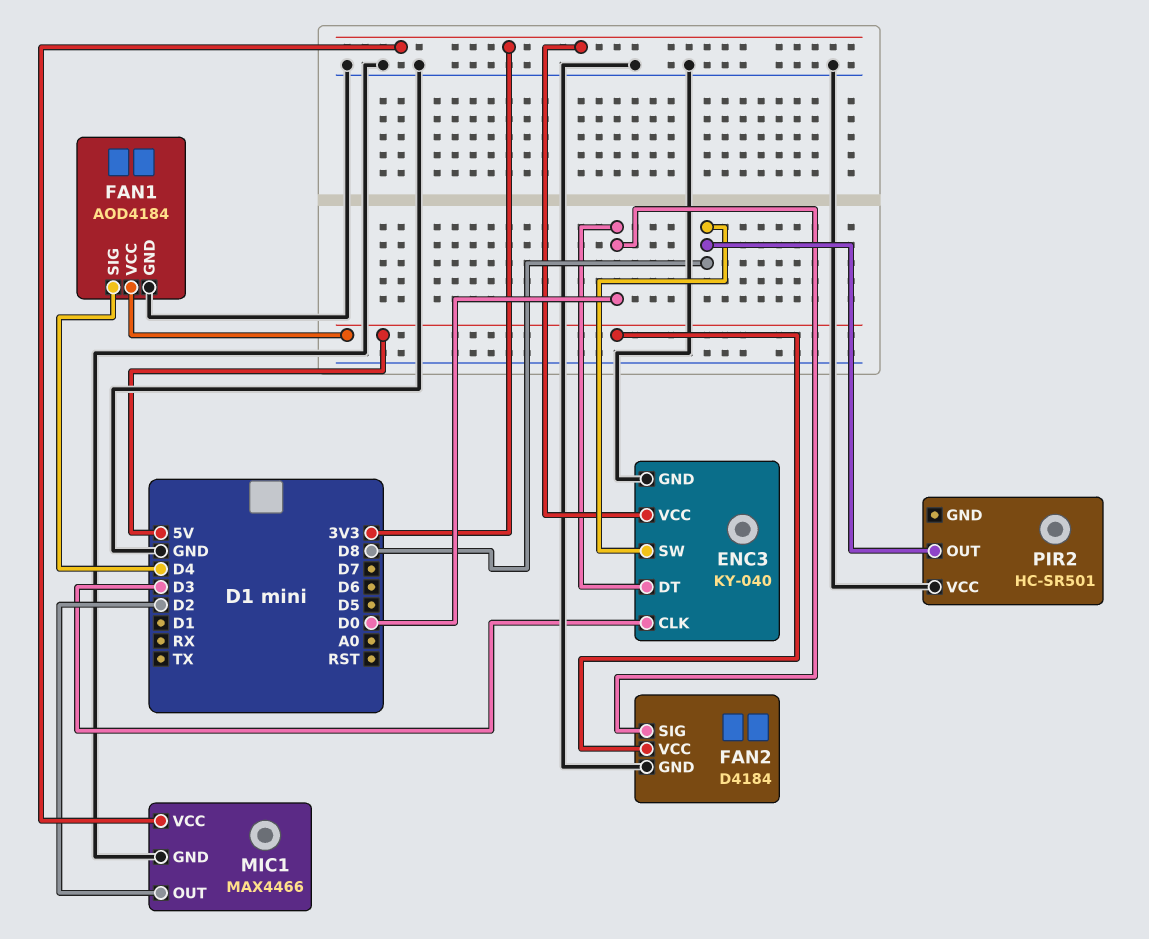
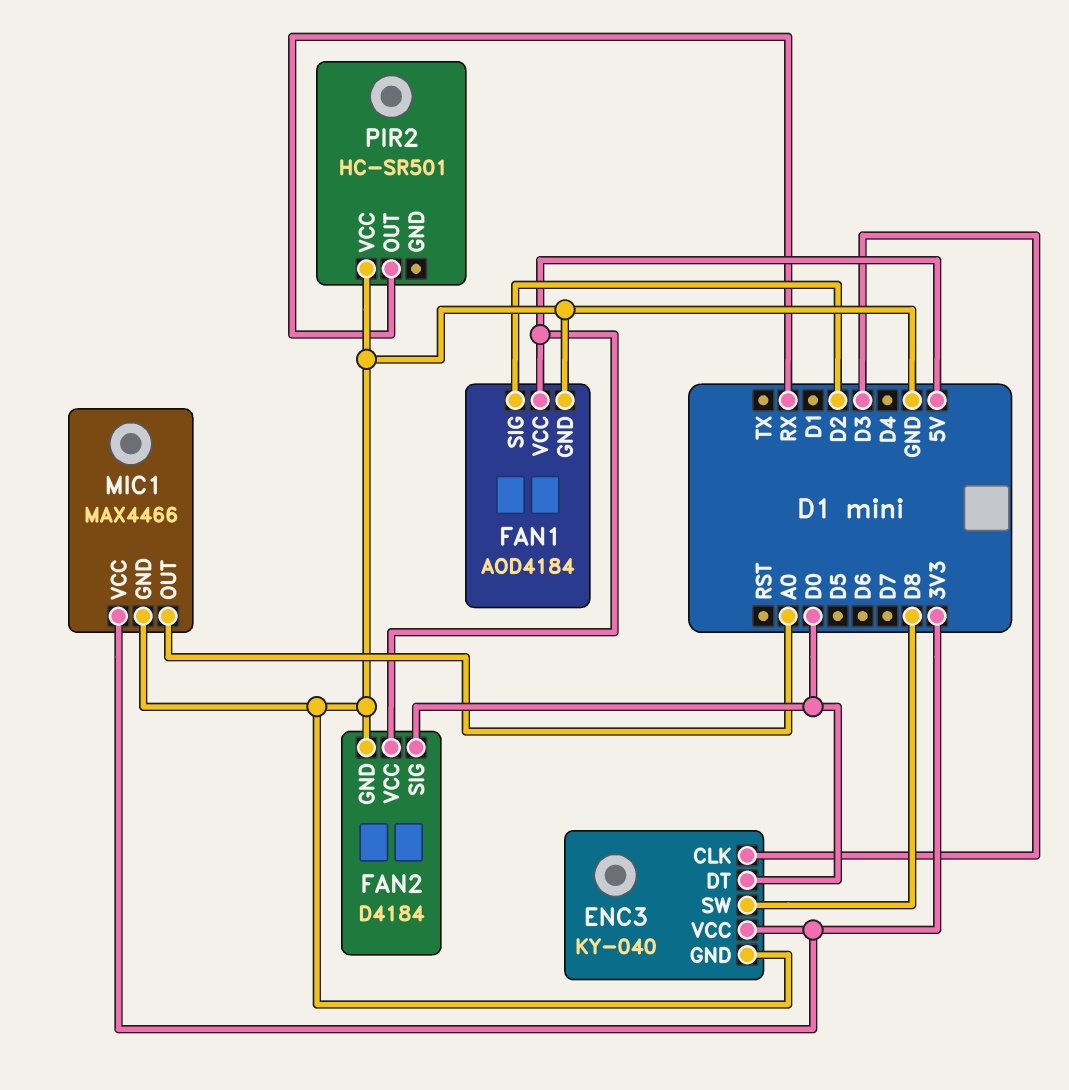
FAN1 pin SIG: D4 -> D2
MIC1 pin OUT: D2 -> A0
PIR2 pin OUT: D8 -> RX

